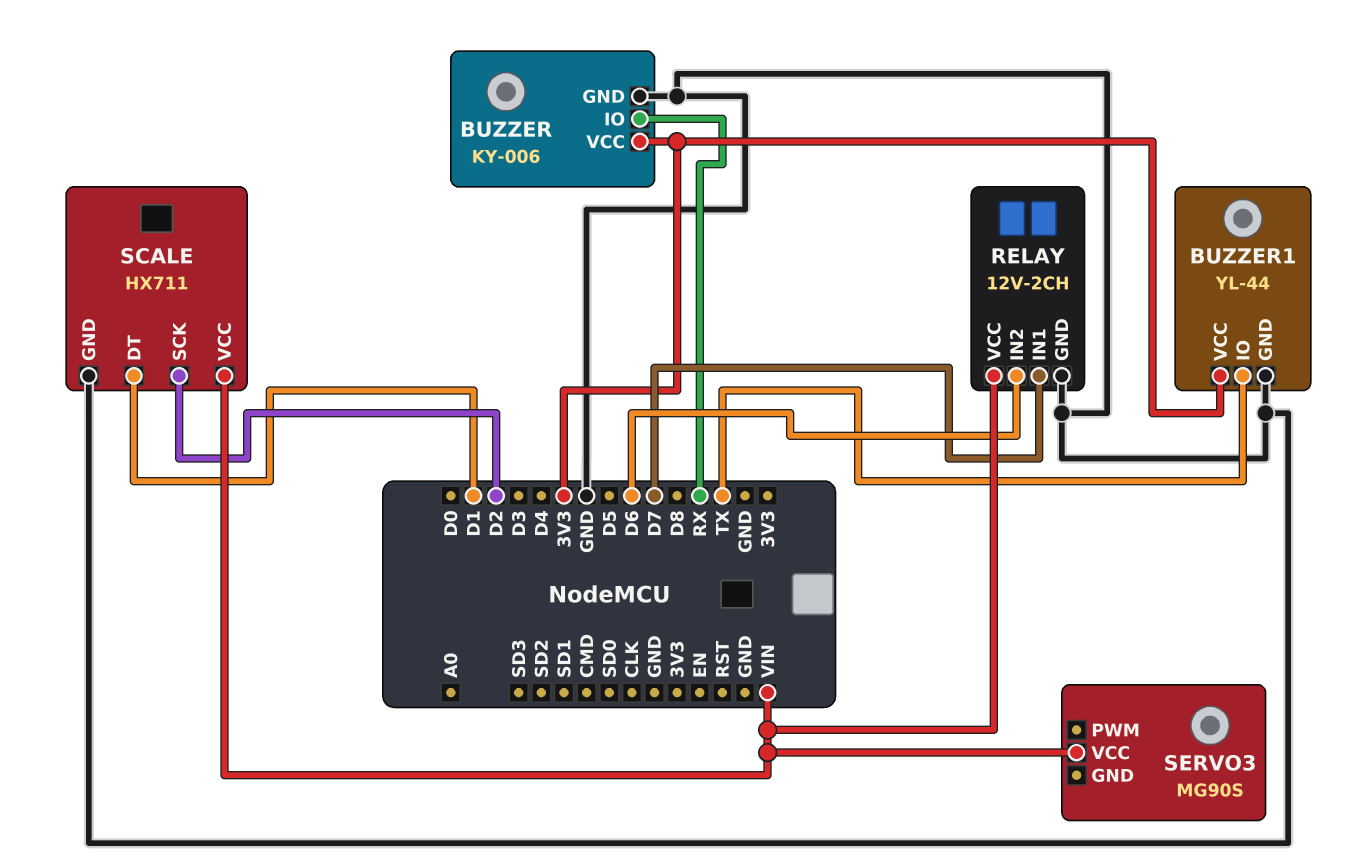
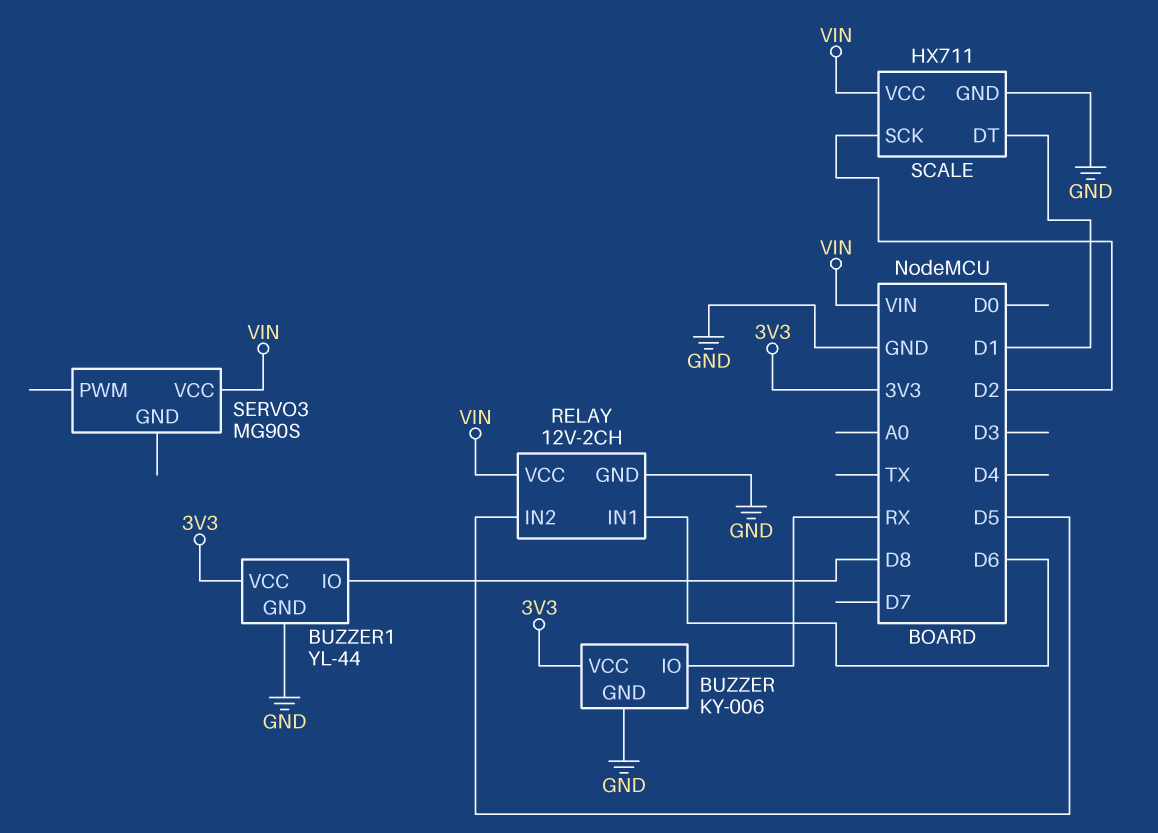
BUZZER1 pin IO: TX -> D8
RELAY pin IN1: D7 -> D6
RELAY pin IN2: D6 -> D5

